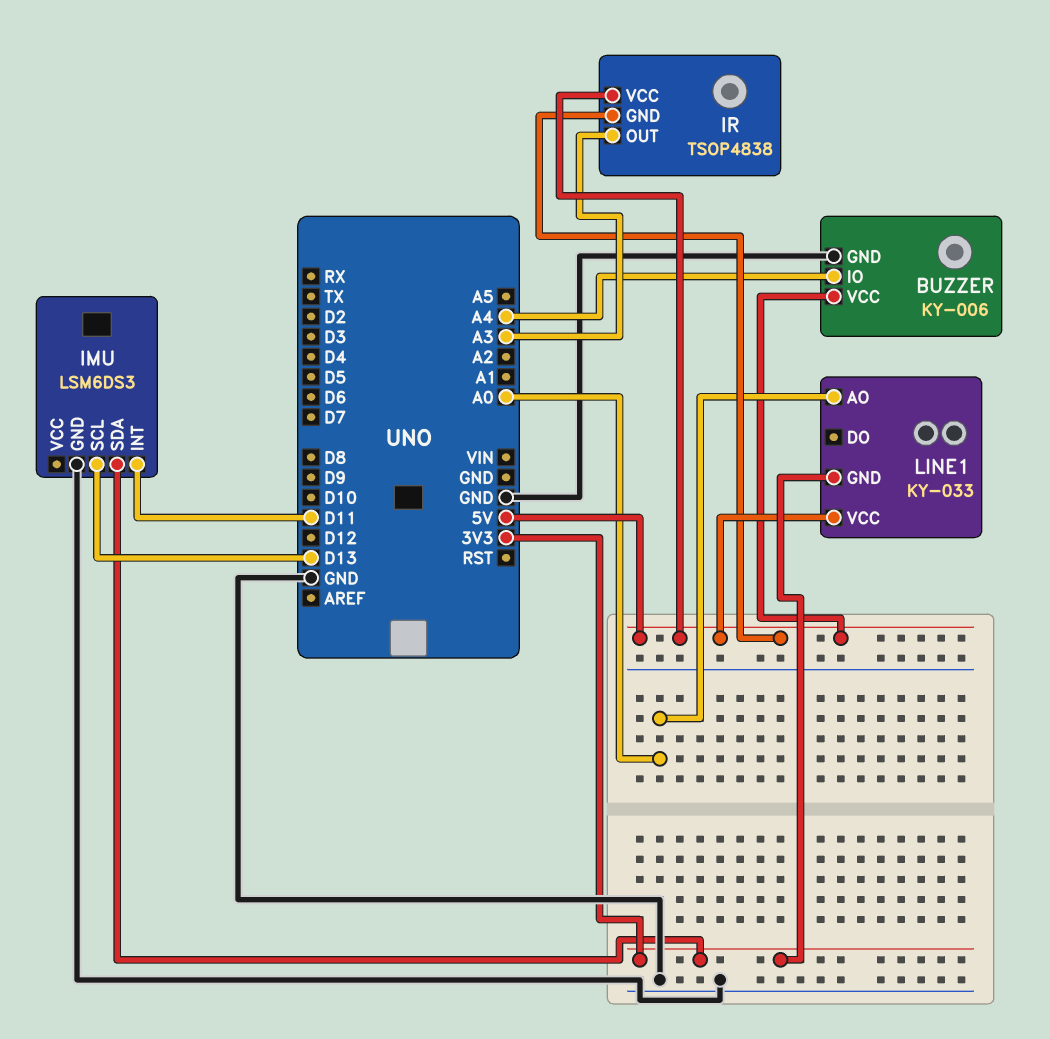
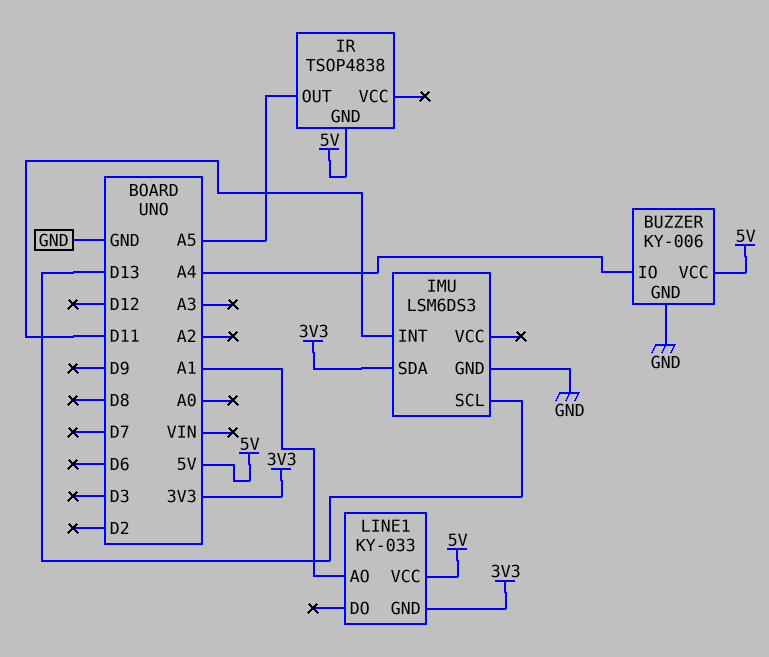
IR pin OUT: A3 -> A5
IR pin VCC: 5V -> none
LINE1 pin AO: A0 -> A1

